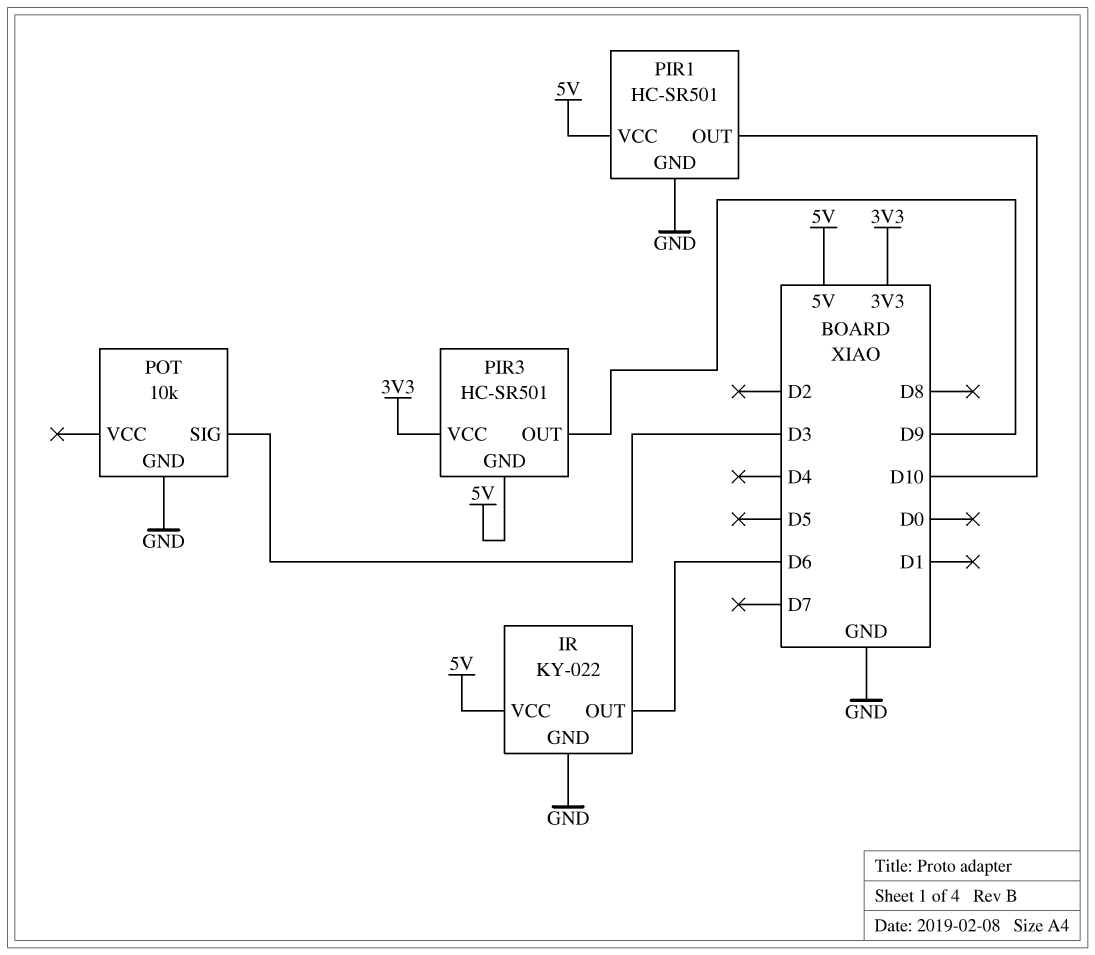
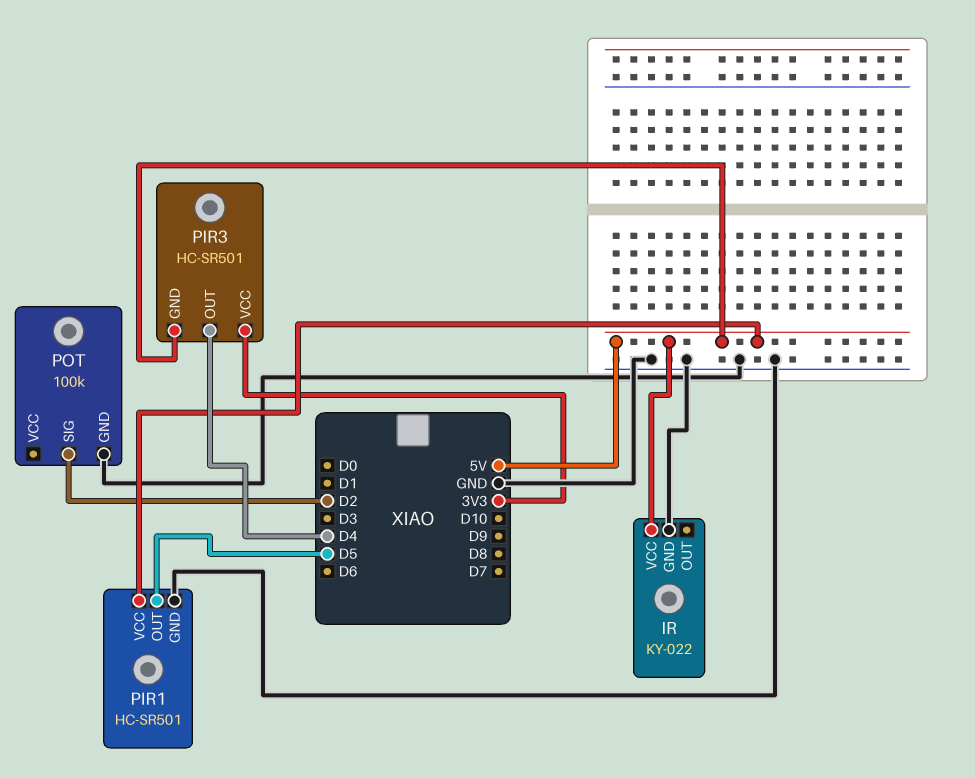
IR pin OUT: D6 -> none
PIR1 pin OUT: D10 -> D5
PIR3 pin OUT: D9 -> D4
POT: 10k -> 100k
POT pin SIG: D3 -> D2

